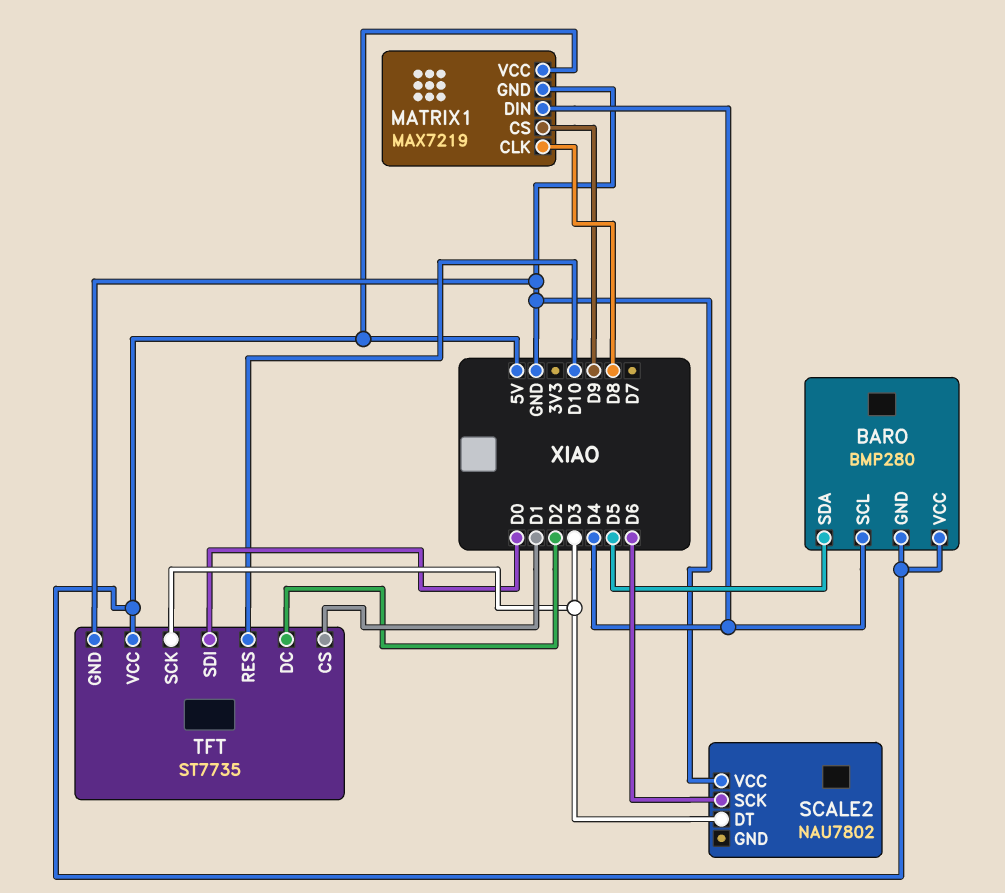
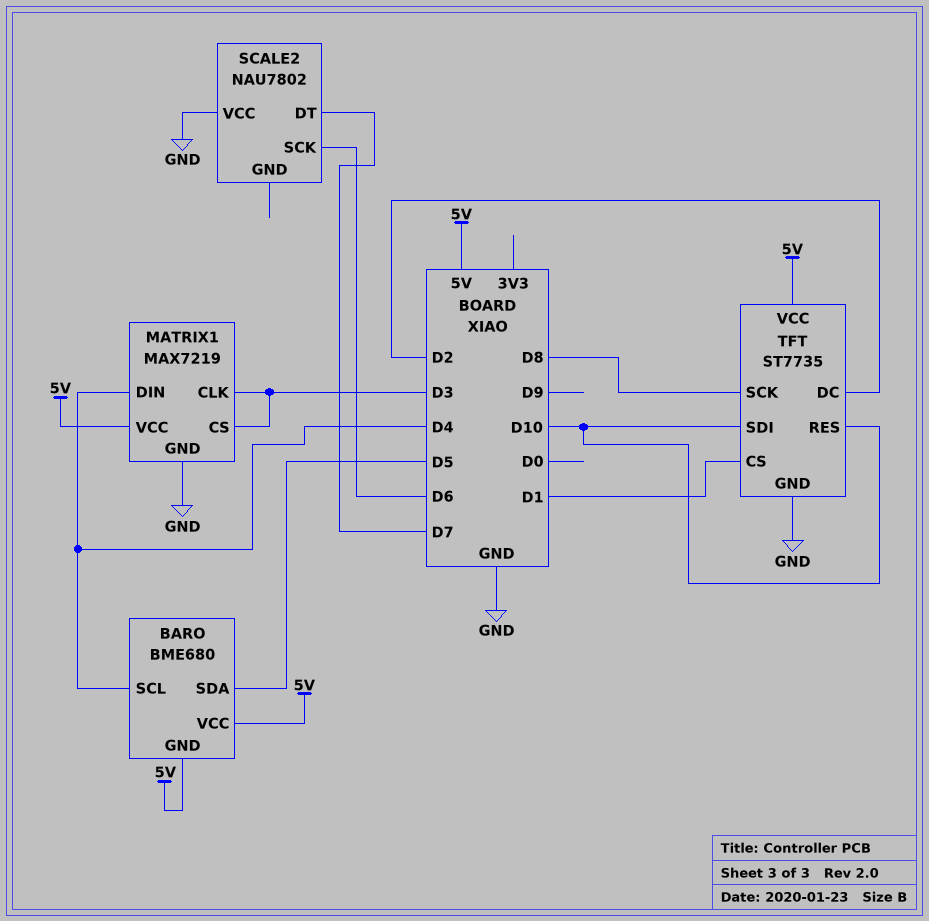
BARO: BMP280 -> BME680
MATRIX1 pin CLK: D8 -> D3
MATRIX1 pin CS: D9 -> D3
SCALE2 pin DT: D3 -> D7
TFT pin SCK: D3 -> D8
TFT pin SDI: D0 -> D10

